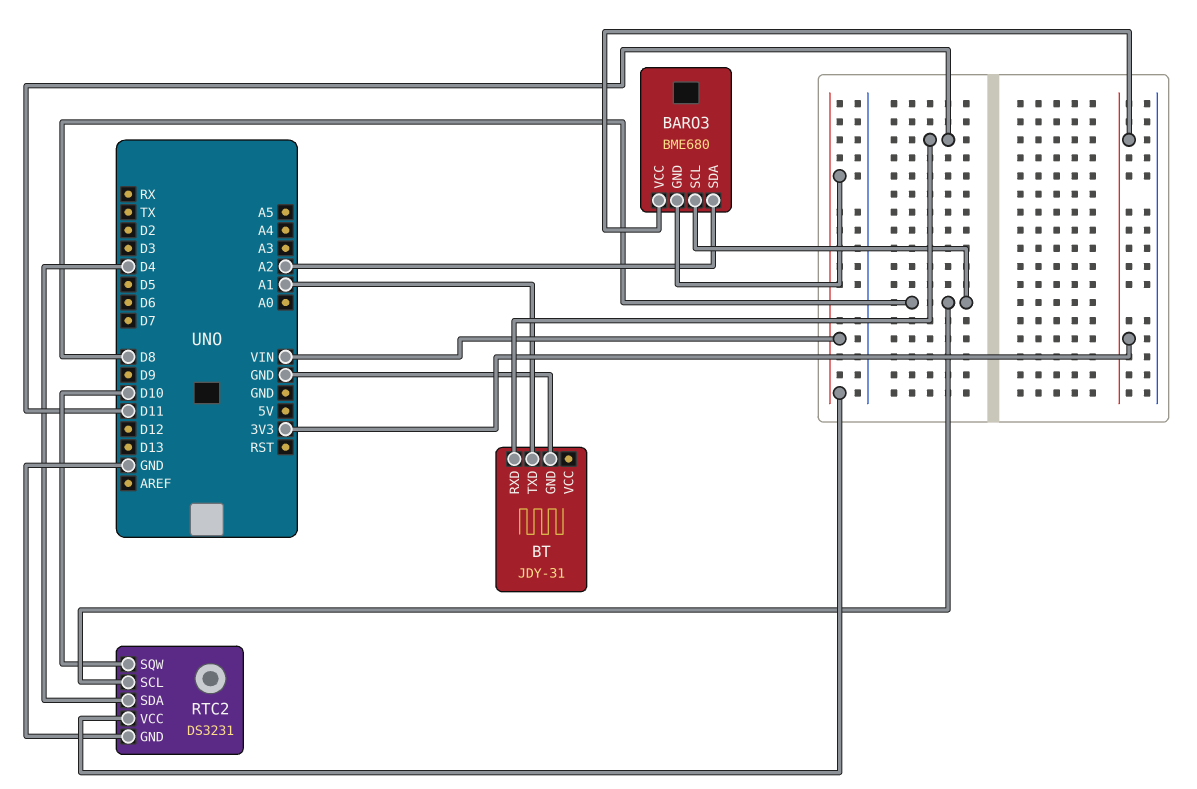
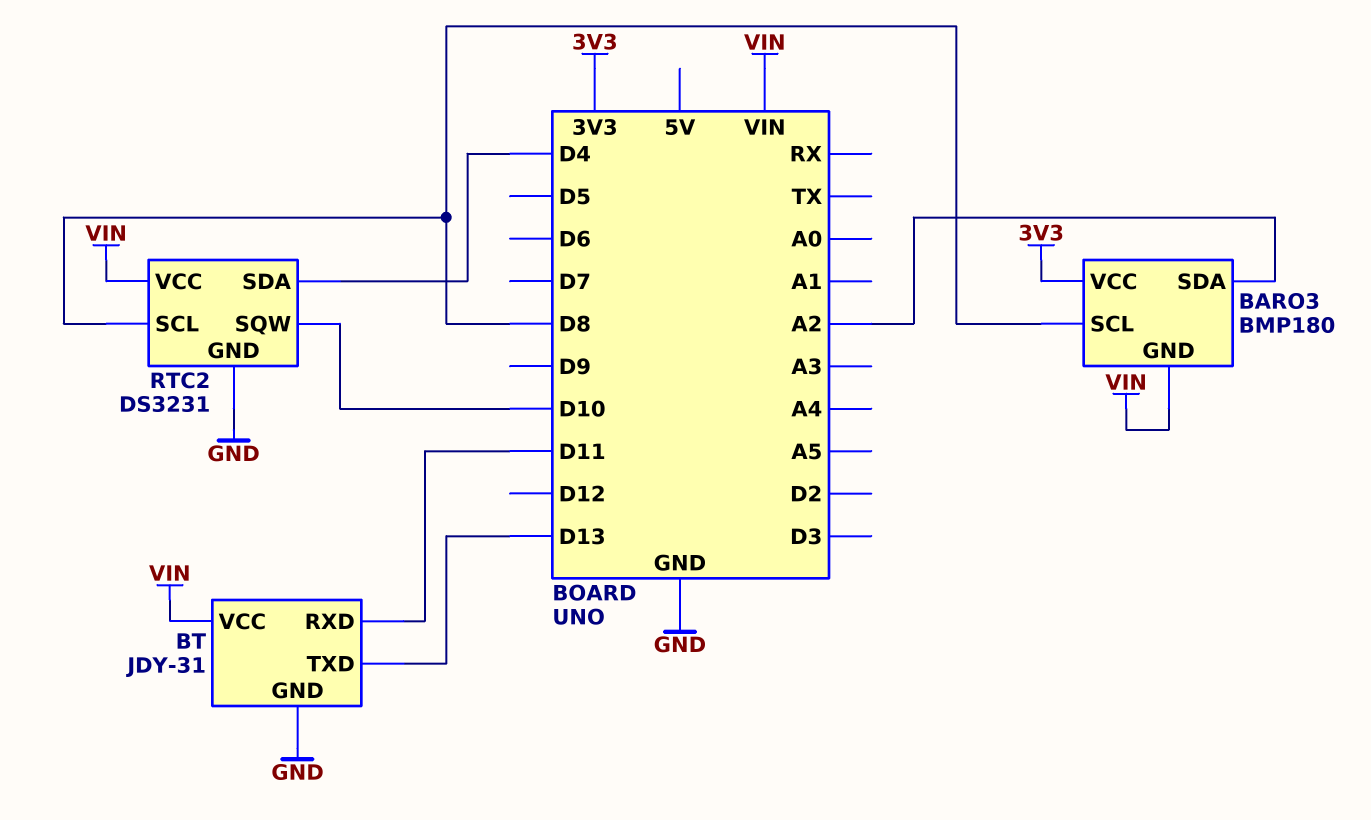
BARO3: BME680 -> BMP180
BT pin TXD: A1 -> D13
BT pin VCC: none -> VIN

